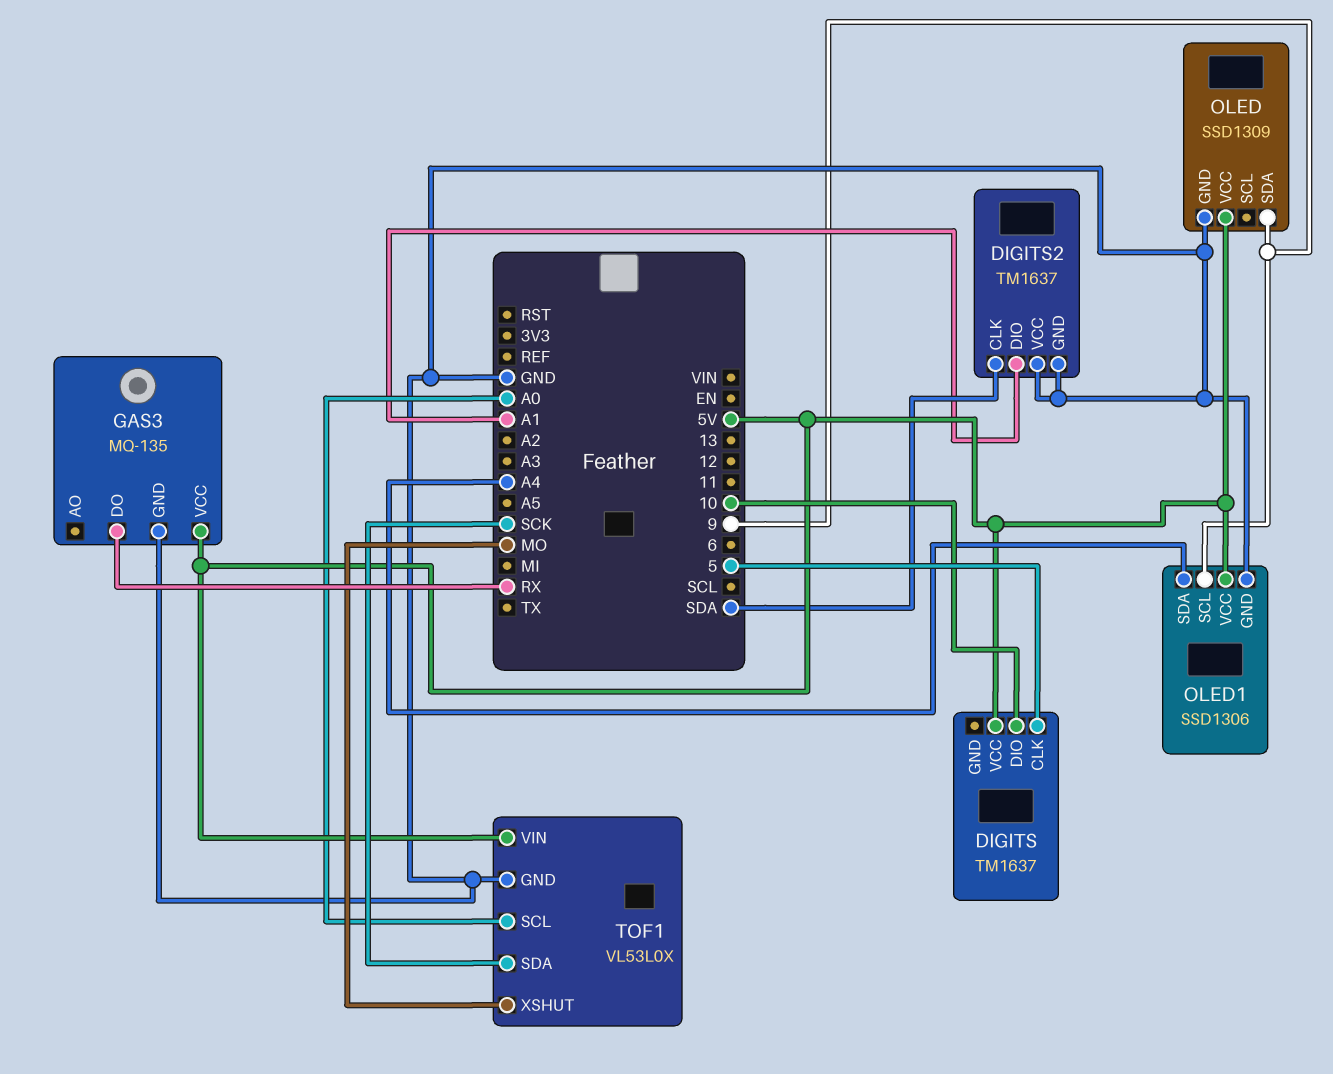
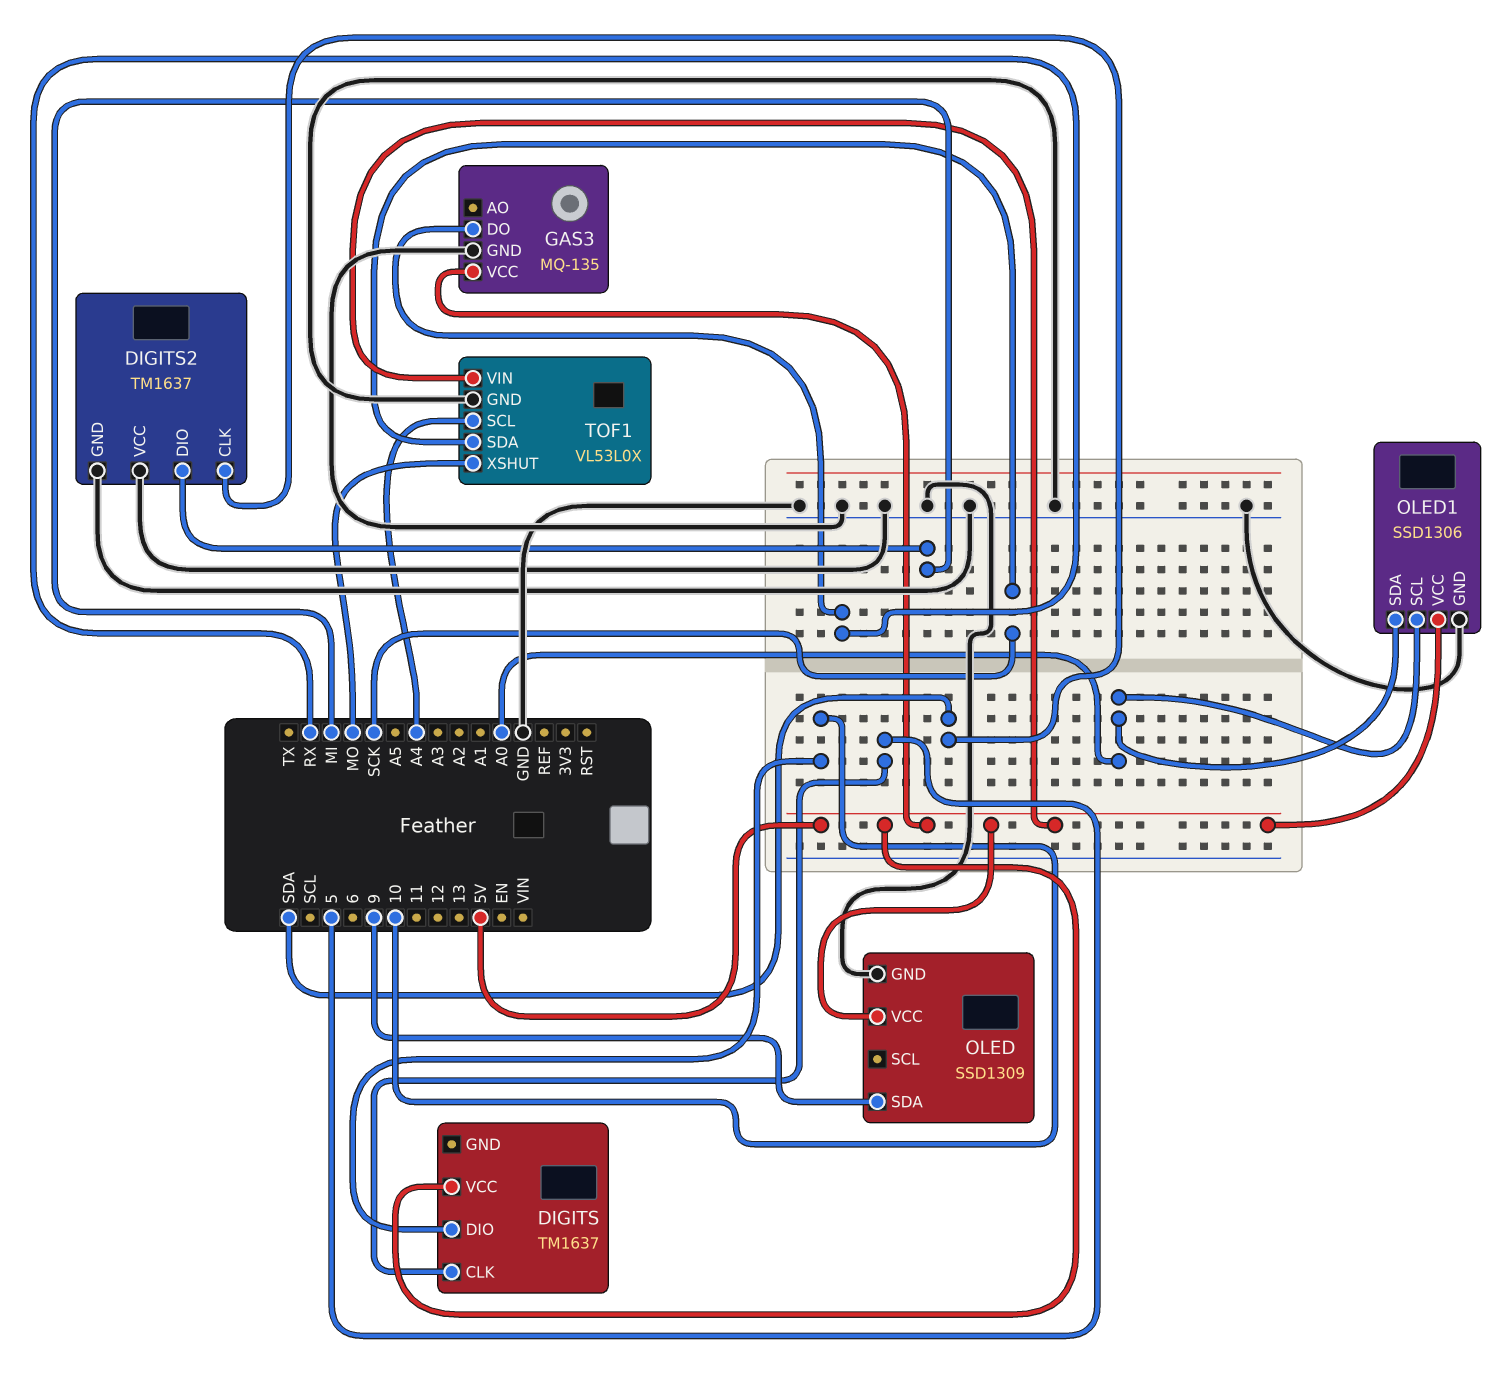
DIGITS2 pin DIO: A1 -> MI
OLED1 pin SCL: 9 -> A0
OLED1 pin SDA: A4 -> A0
TOF1 pin SCL: A0 -> A4

